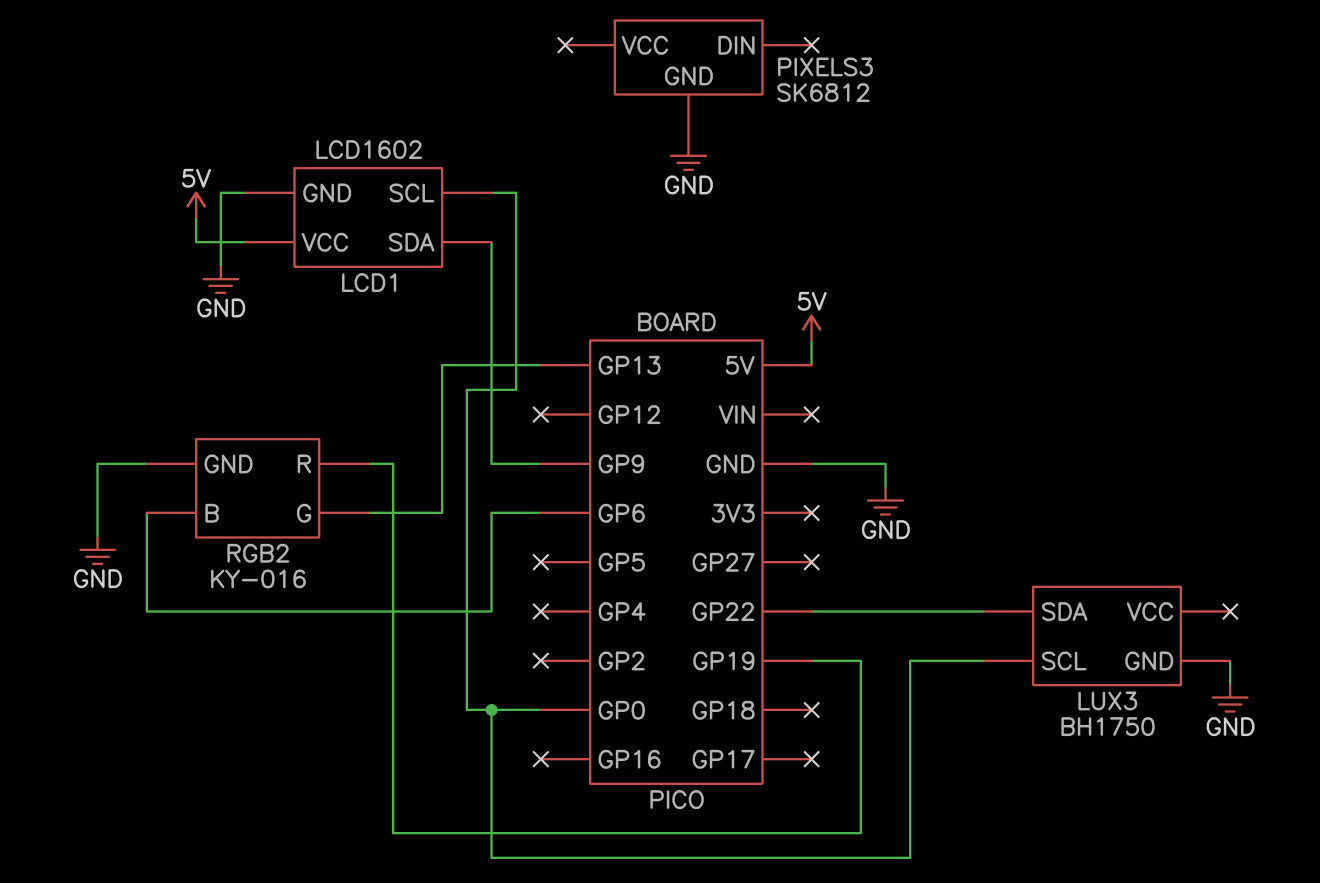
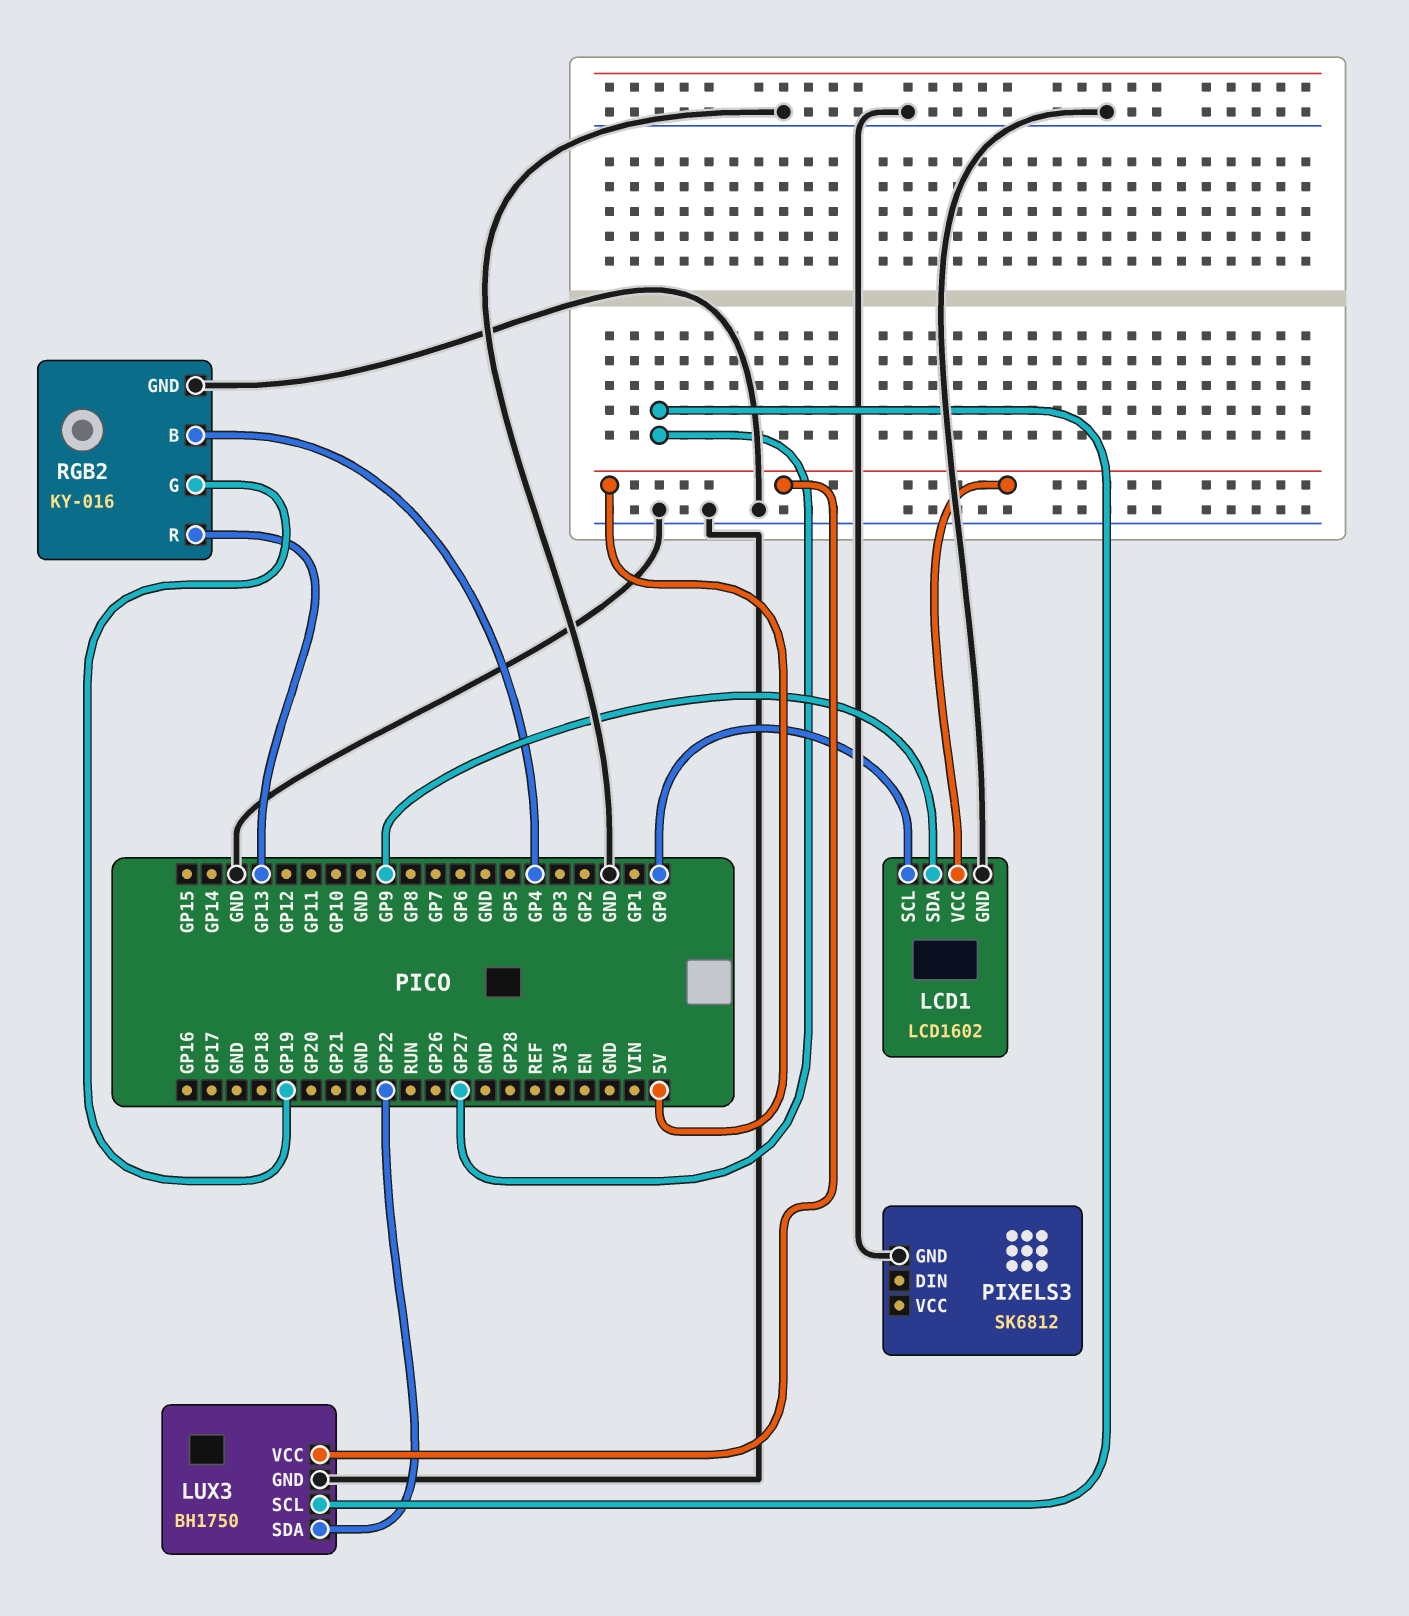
LUX3 pin SCL: GP0 -> GP27
LUX3 pin VCC: none -> 5V
RGB2 pin B: GP6 -> GP4
RGB2 pin G: GP13 -> GP19
RGB2 pin R: GP19 -> GP13

